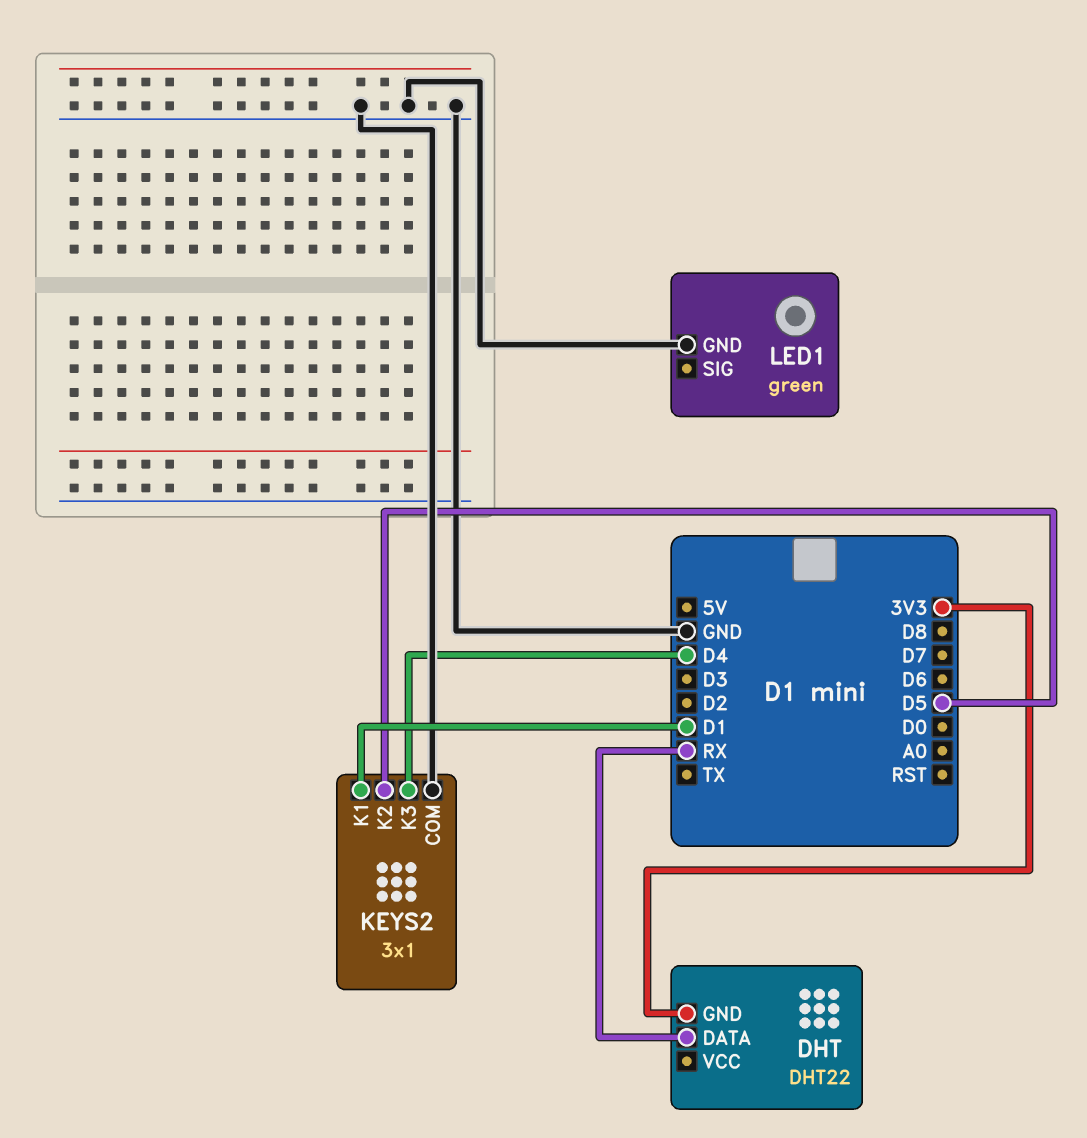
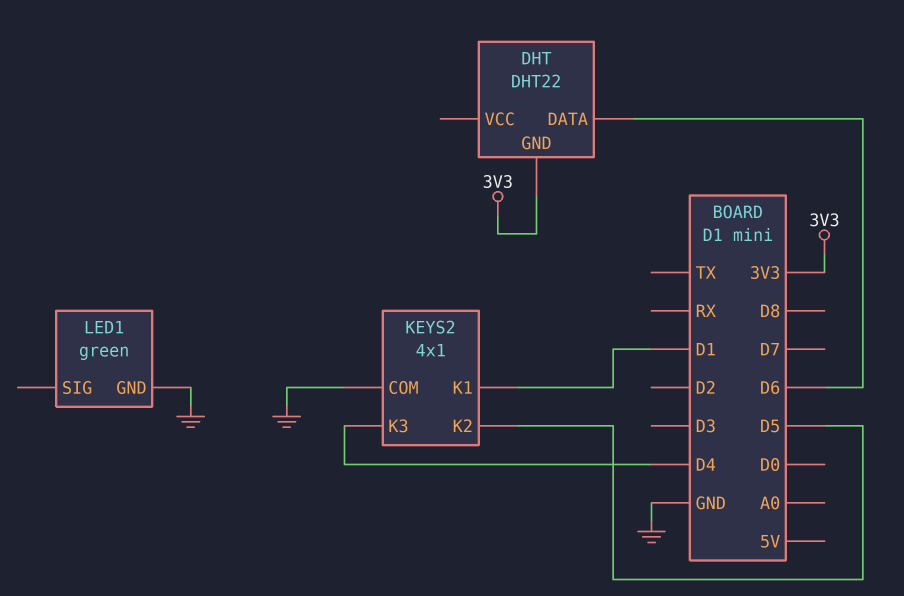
DHT pin DATA: RX -> D6
KEYS2: 3x1 -> 4x1

